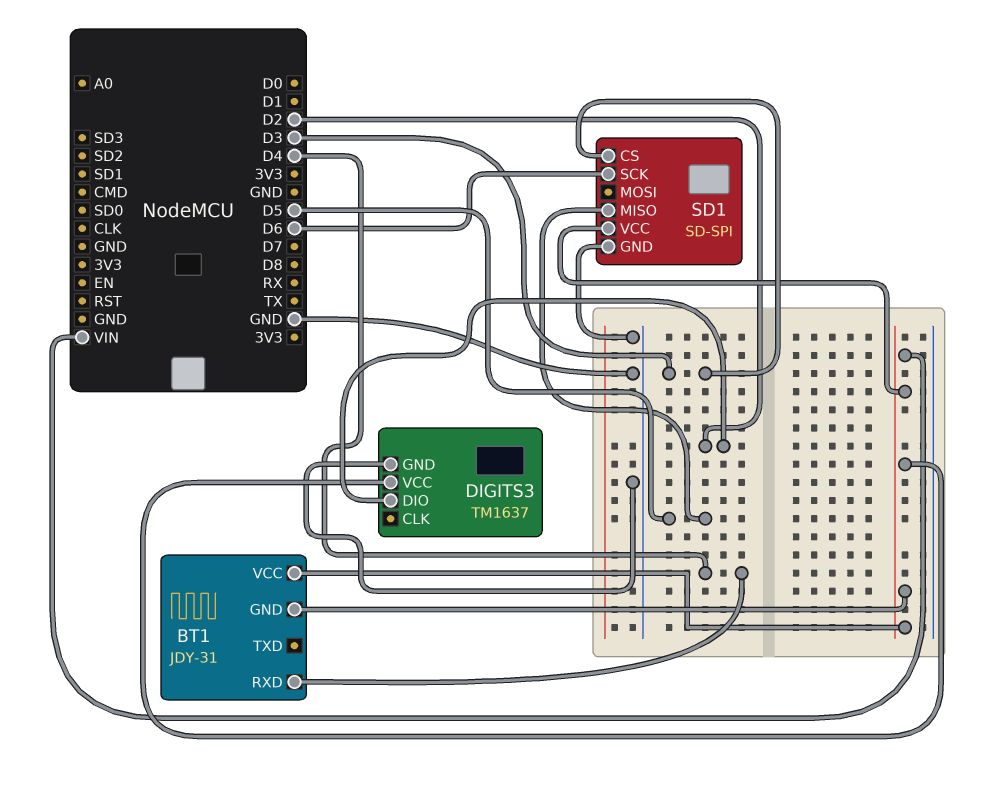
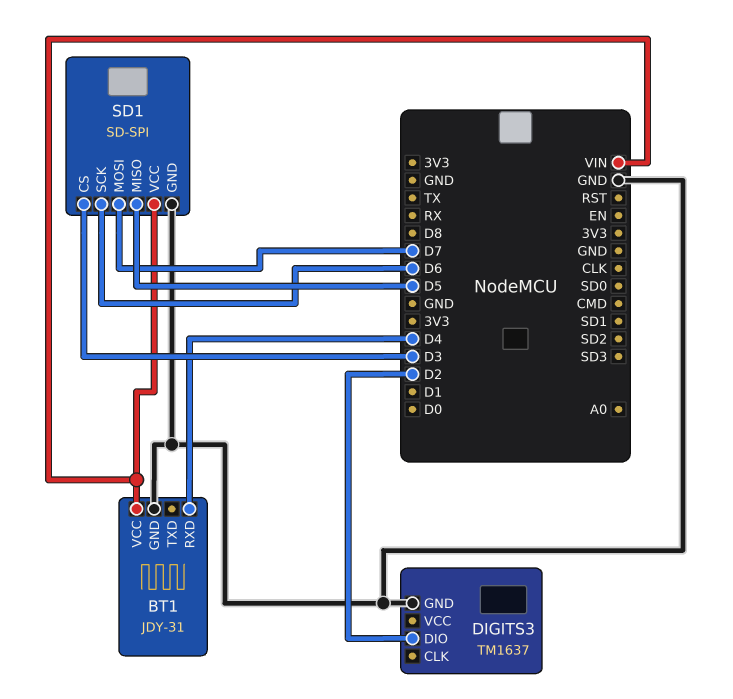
BT1 pin GND: VIN -> GND
DIGITS3 pin VCC: VIN -> none
SD1 pin MOSI: none -> D7

